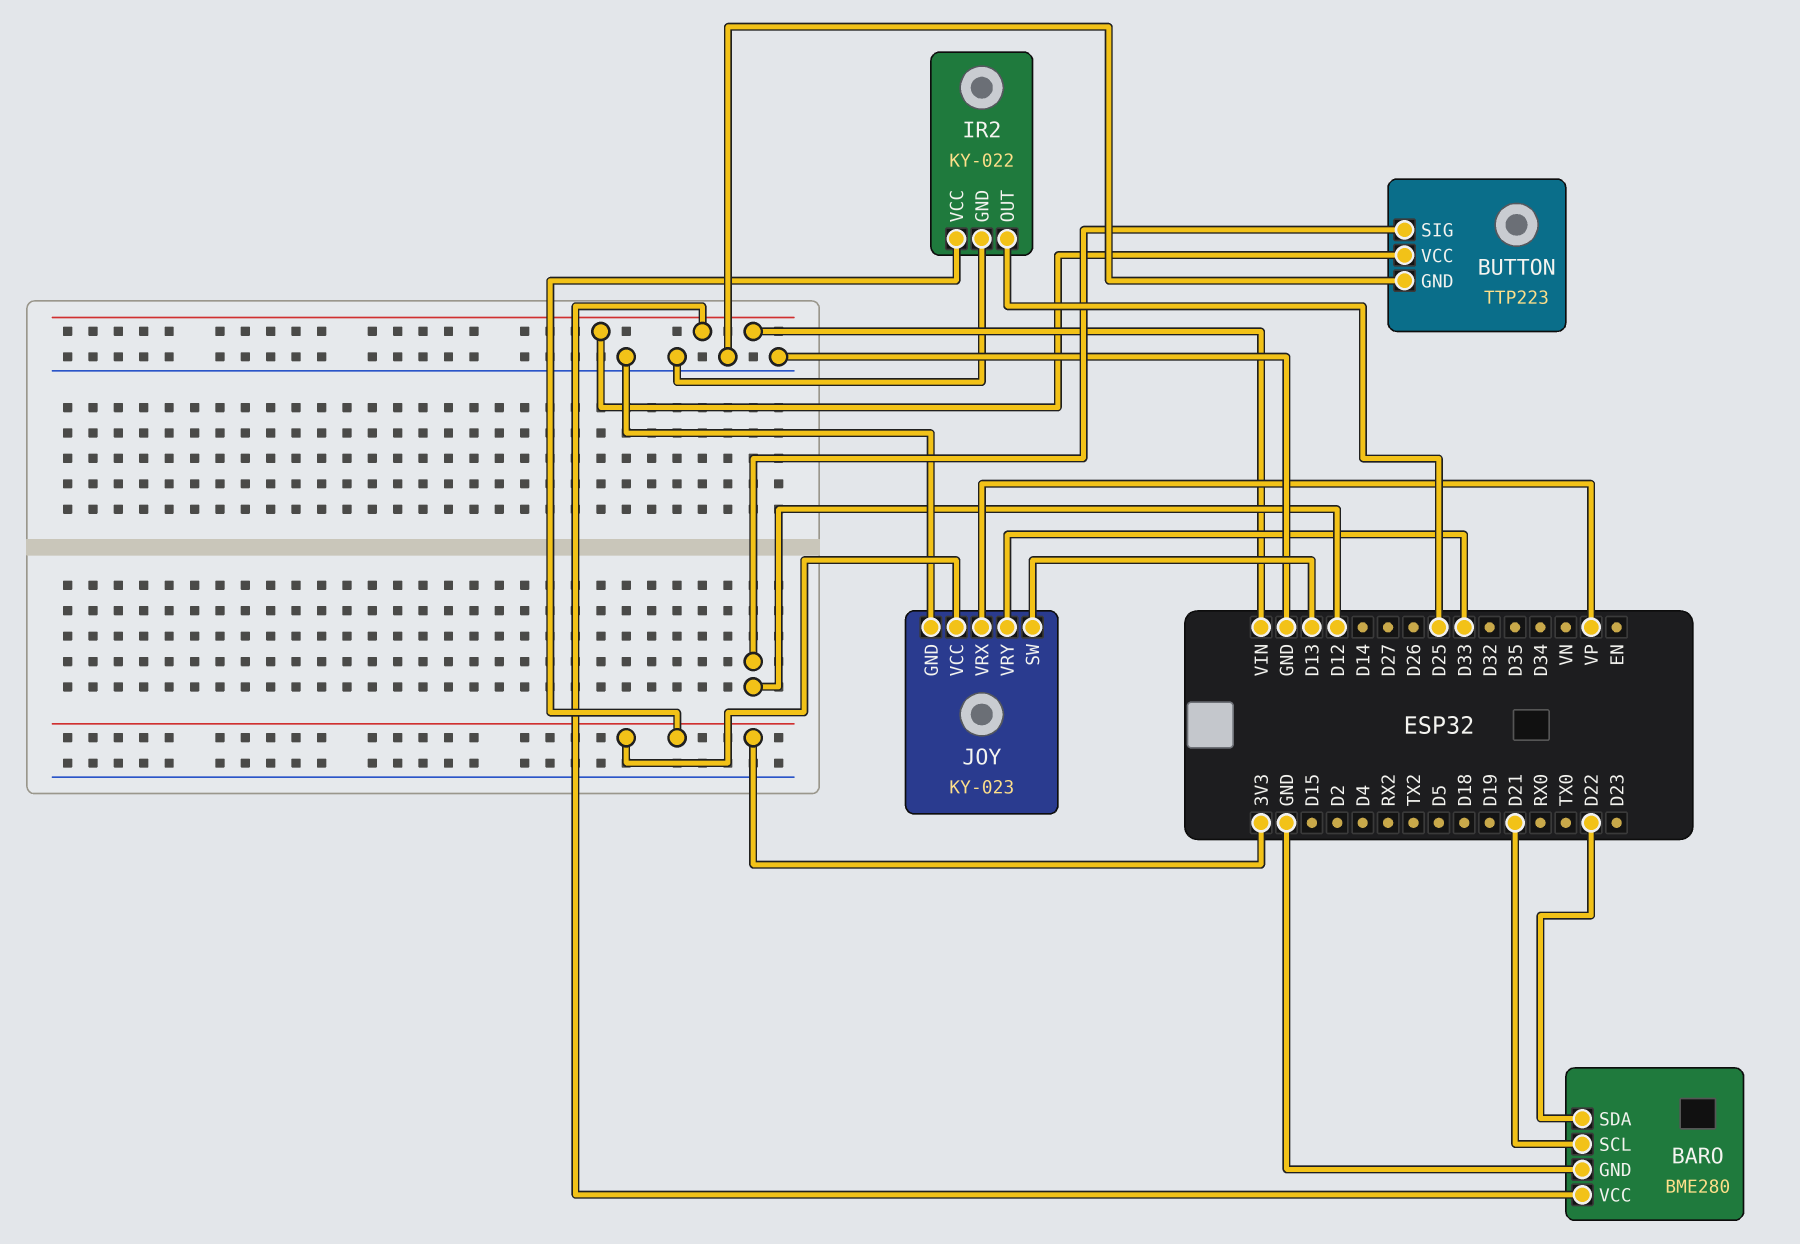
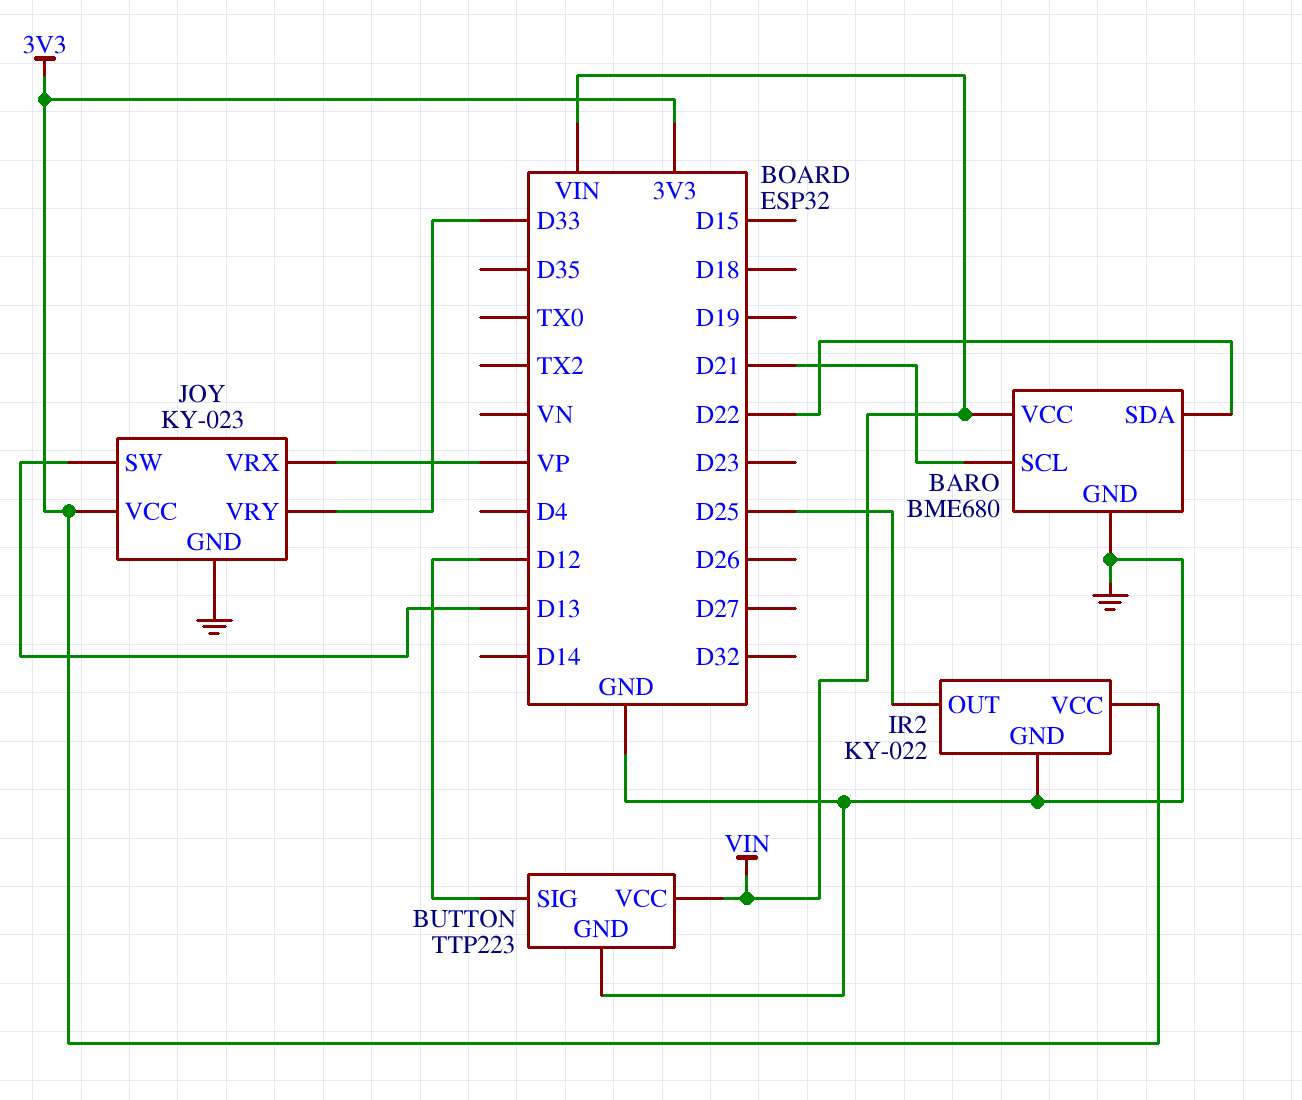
BARO: BME280 -> BME680

